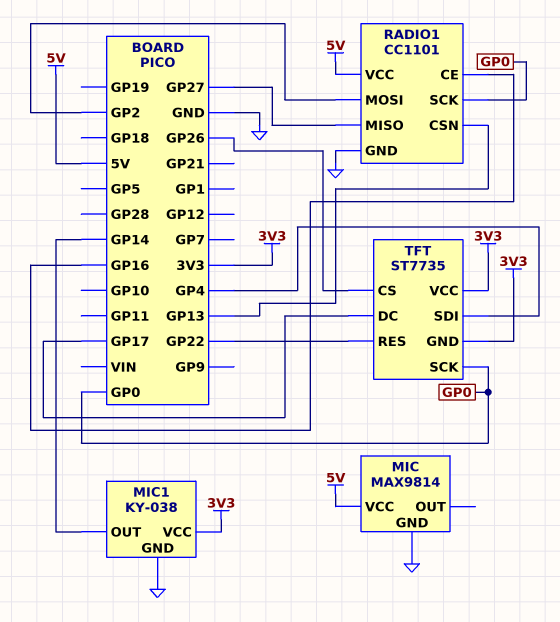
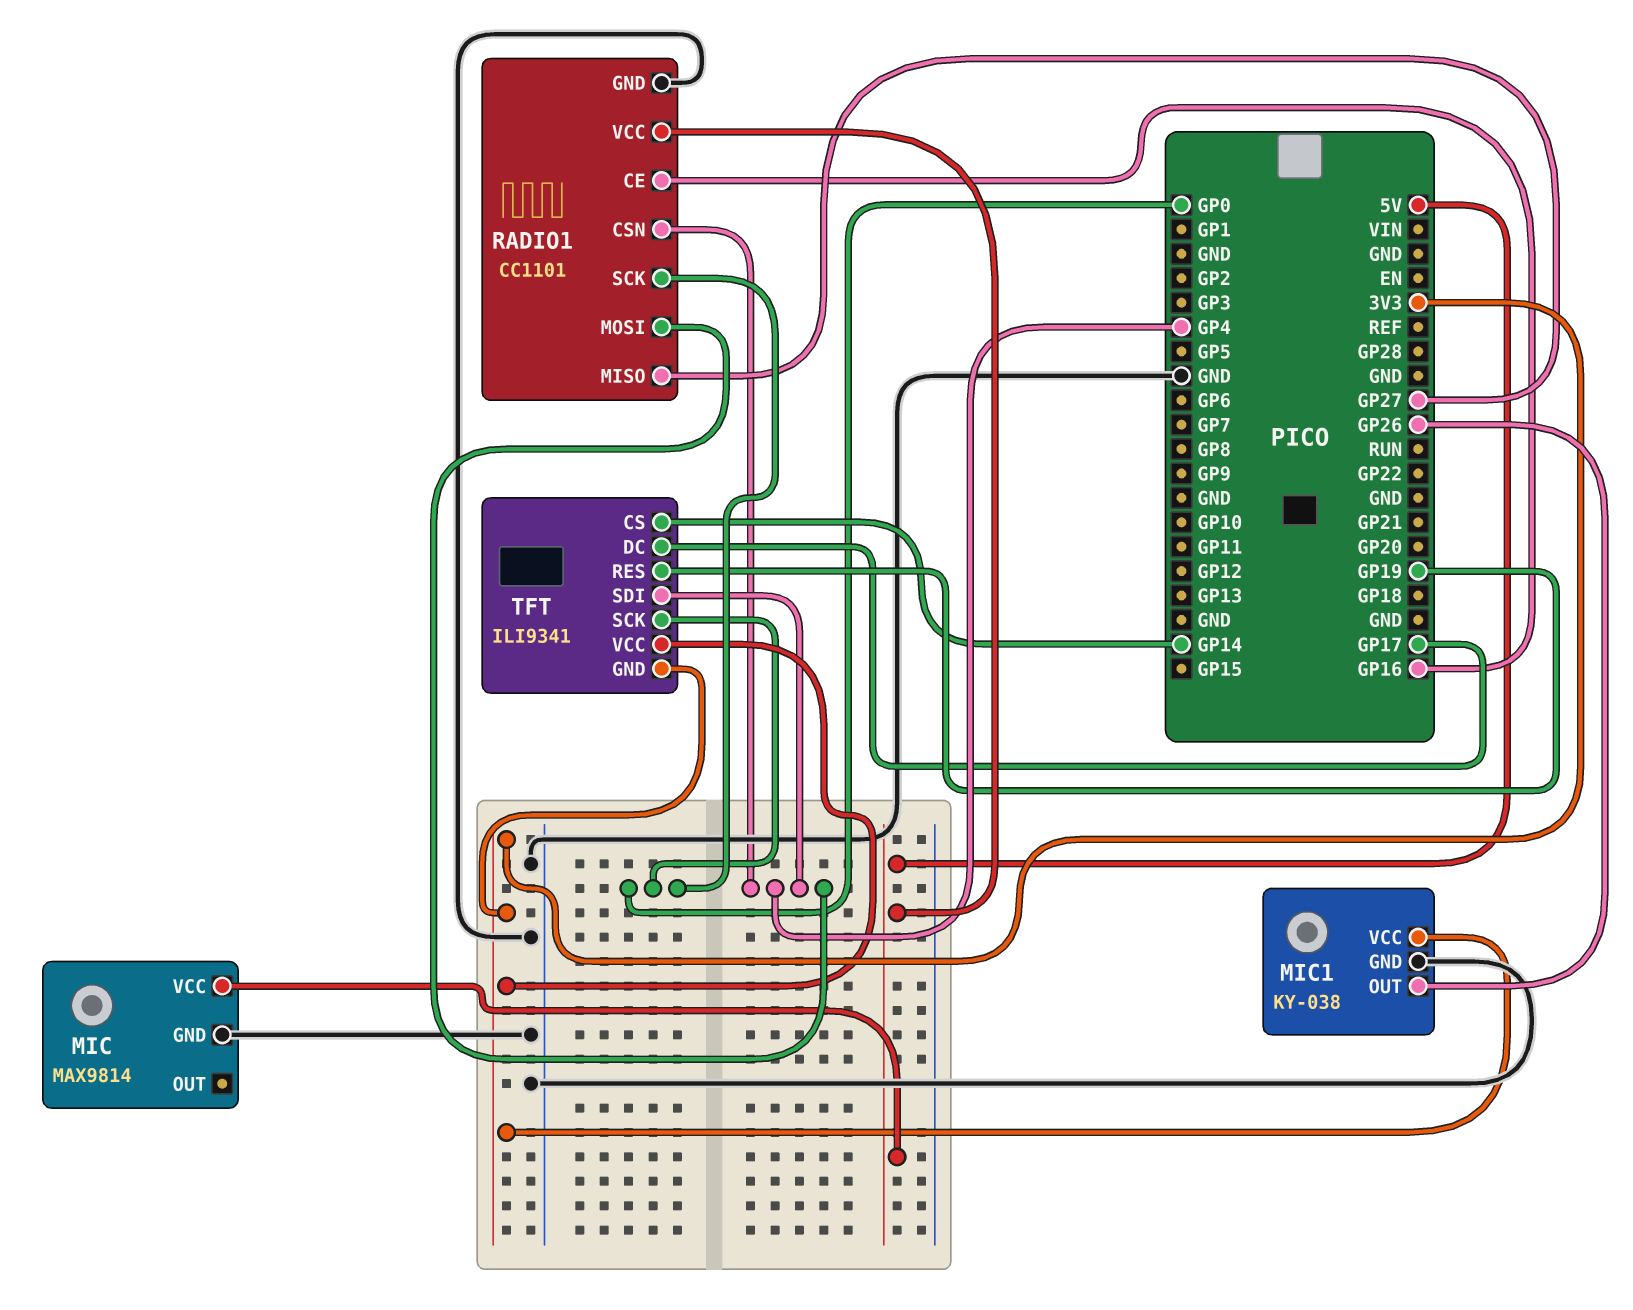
MIC1 pin OUT: GP14 -> GP26
RADIO1 pin CSN: GP13 -> GP4
RADIO1 pin MOSI: GP2 -> GP4
TFT: ST7735 -> ILI9341
TFT pin CS: GP26 -> GP14
TFT pin RES: GP22 -> GP19

